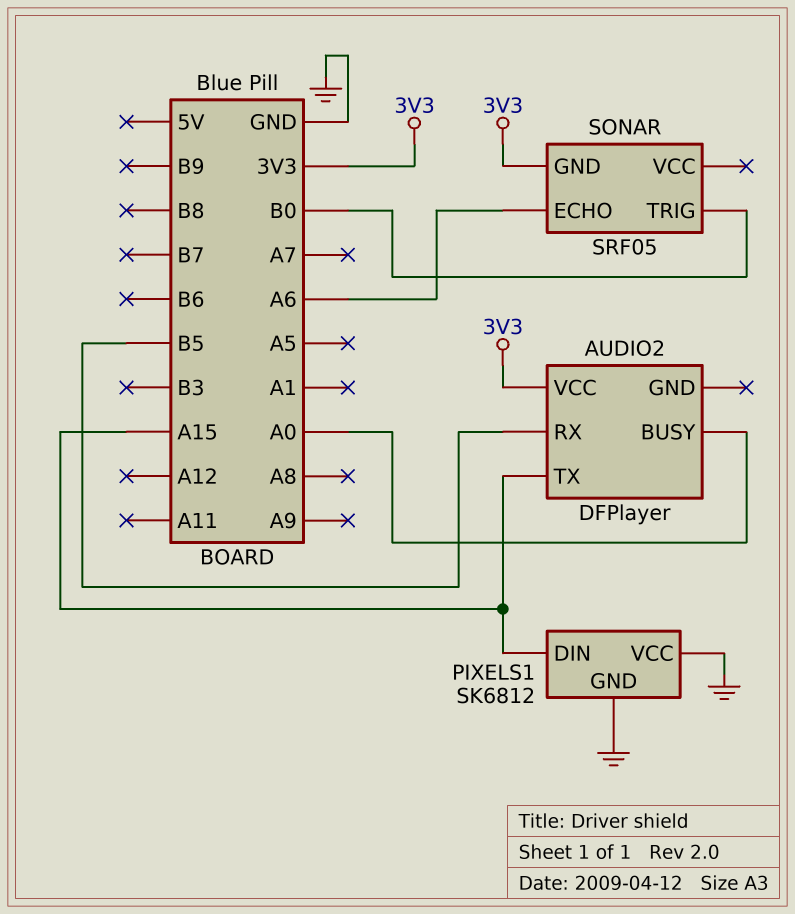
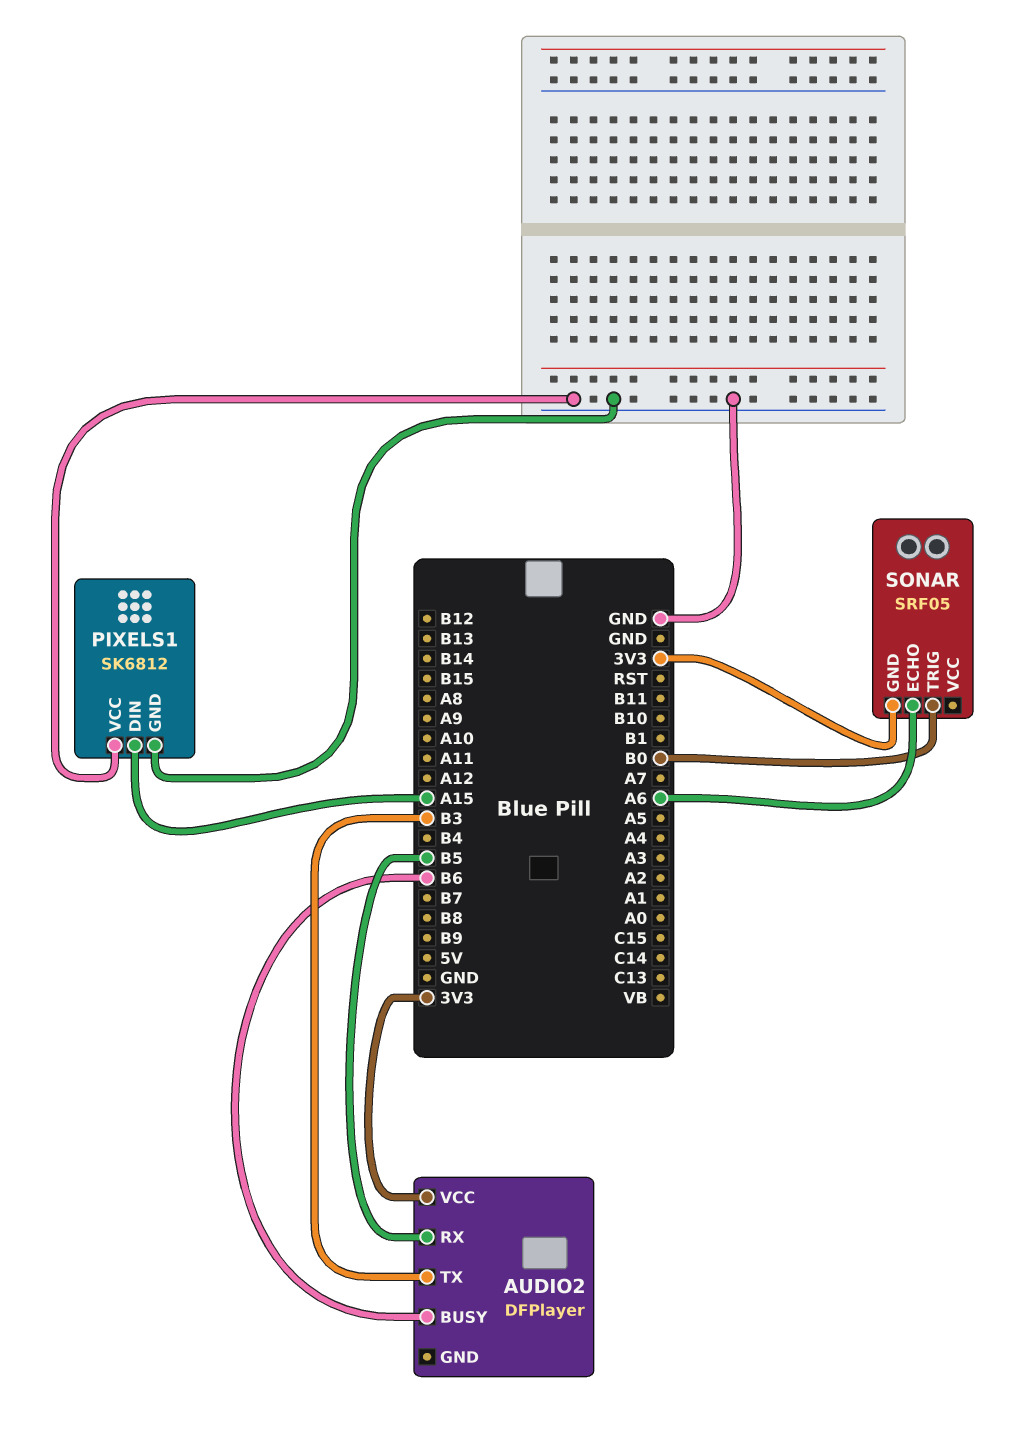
AUDIO2 pin BUSY: A0 -> B6
AUDIO2 pin TX: A15 -> B3

